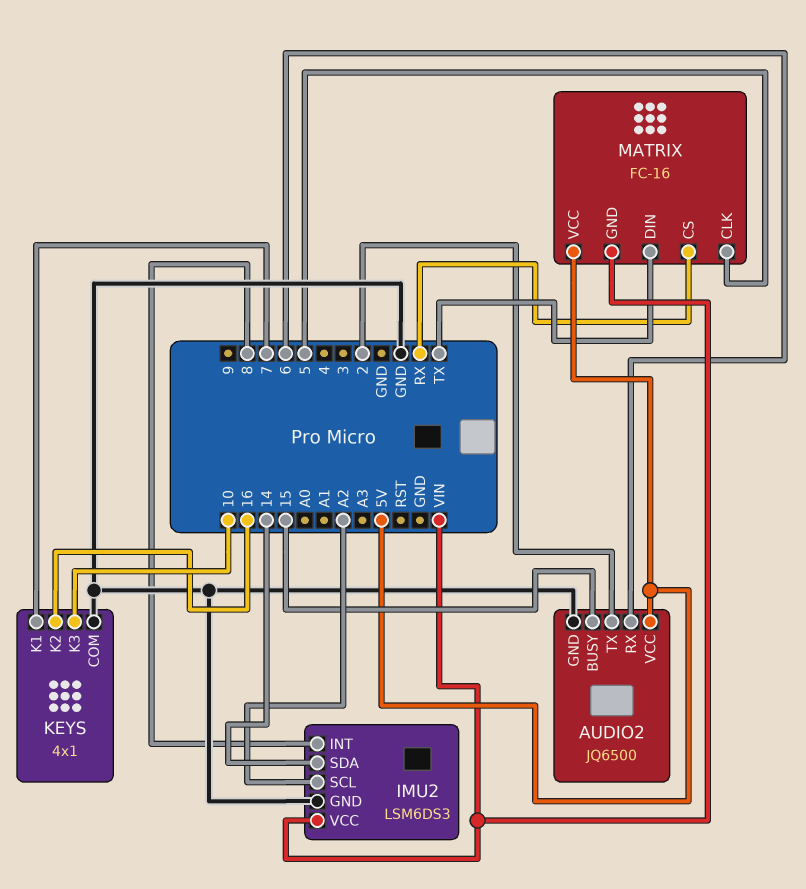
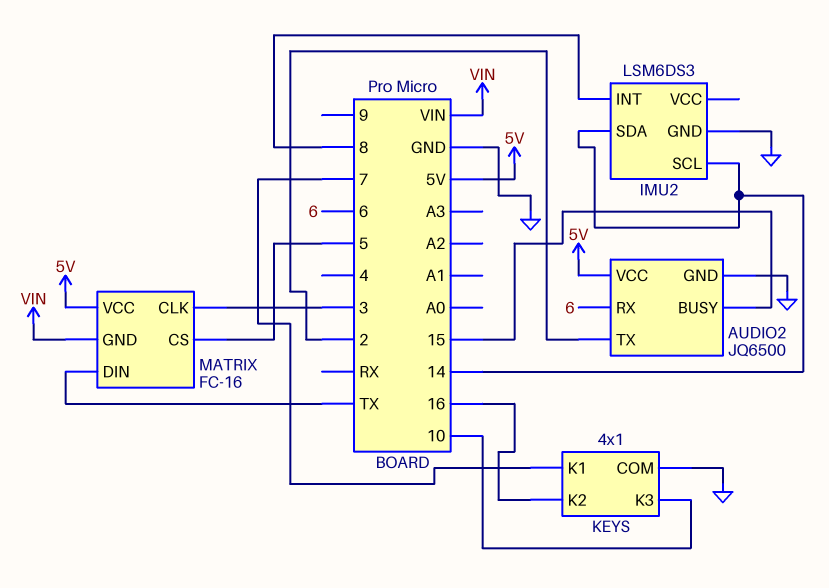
IMU2 pin SCL: A2 -> 14
IMU2 pin VCC: VIN -> none
MATRIX pin CLK: 5 -> 3
MATRIX pin CS: RX -> 5

